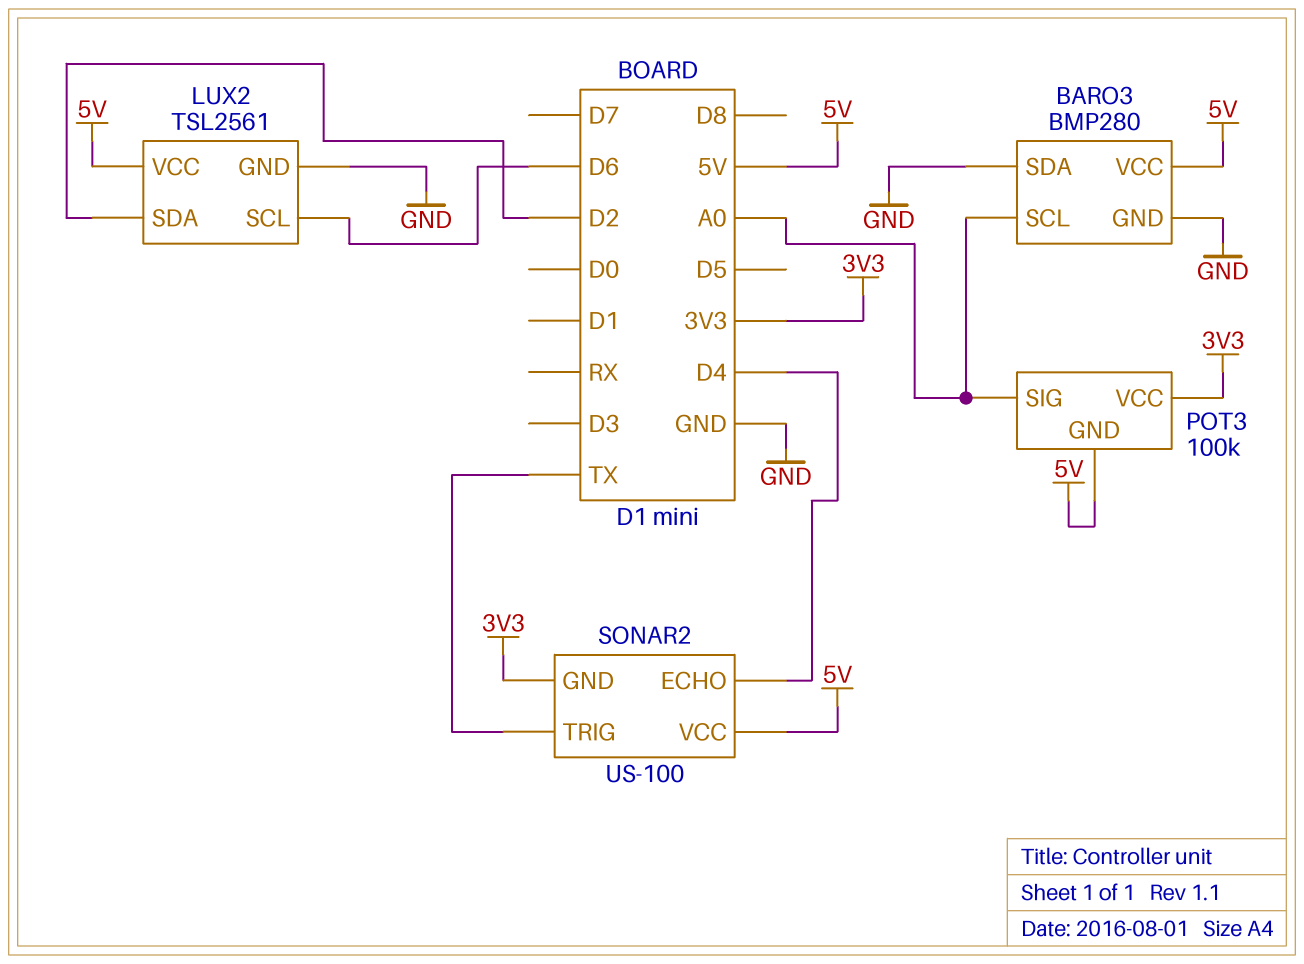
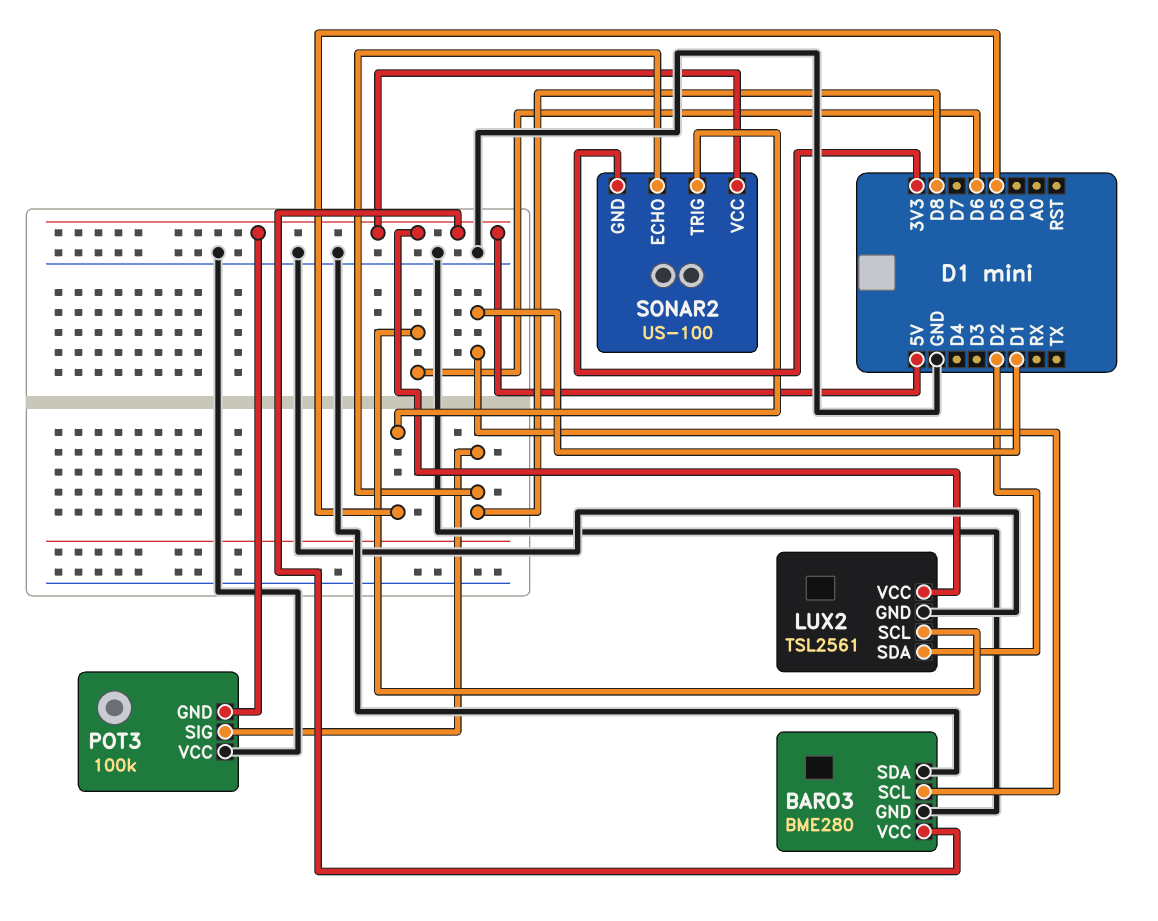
BARO3: BMP280 -> BME280
BARO3 pin SCL: A0 -> D1
POT3 pin SIG: A0 -> D8
POT3 pin VCC: 3V3 -> GND
SONAR2 pin ECHO: D4 -> D8
SONAR2 pin TRIG: TX -> D5

